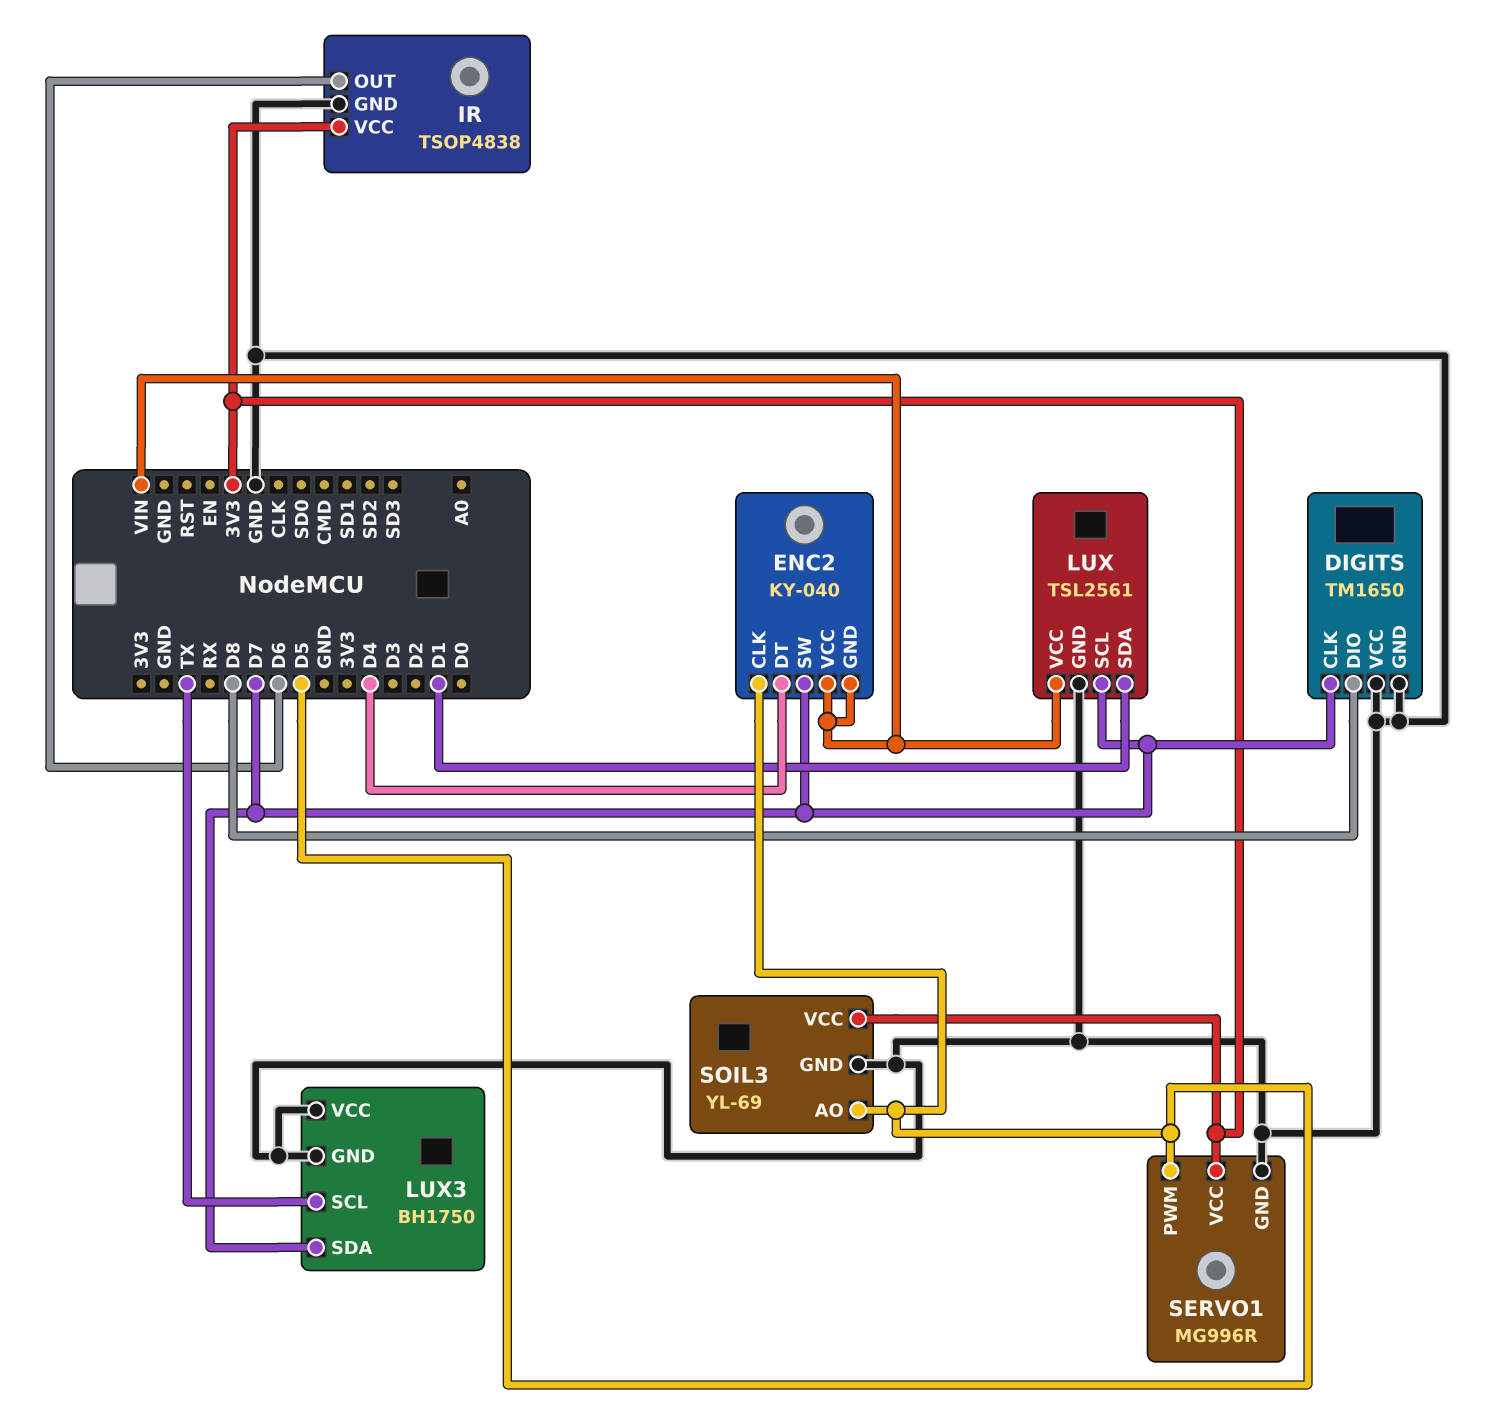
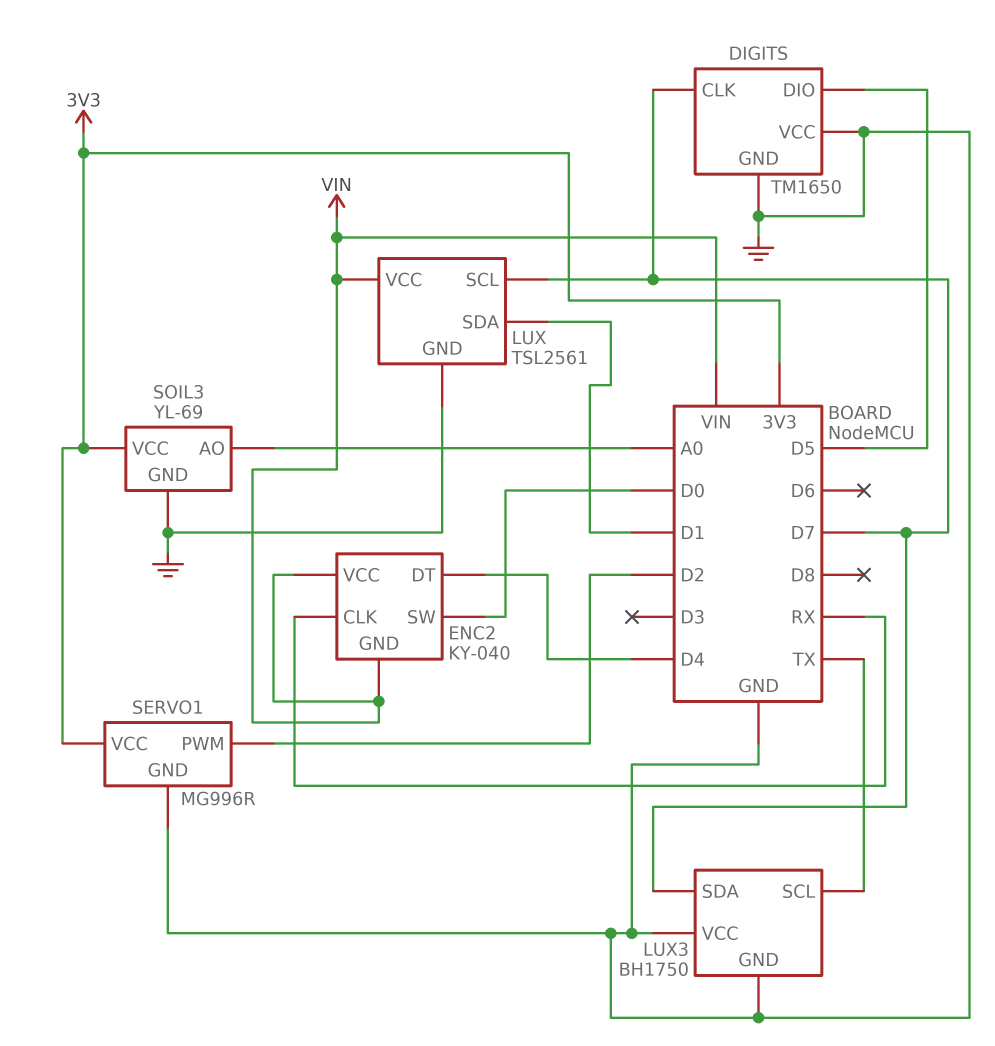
DIGITS pin DIO: D8 -> D5
ENC2 pin CLK: D5 -> RX
ENC2 pin SW: D7 -> D0
IR: TSOP4838 -> none
IR pin GND: GND -> none
IR pin OUT: D6 -> none
IR pin VCC: 3V3 -> none
SERVO1 pin PWM: D5 -> D2
SOIL3 pin AO: D5 -> A0

